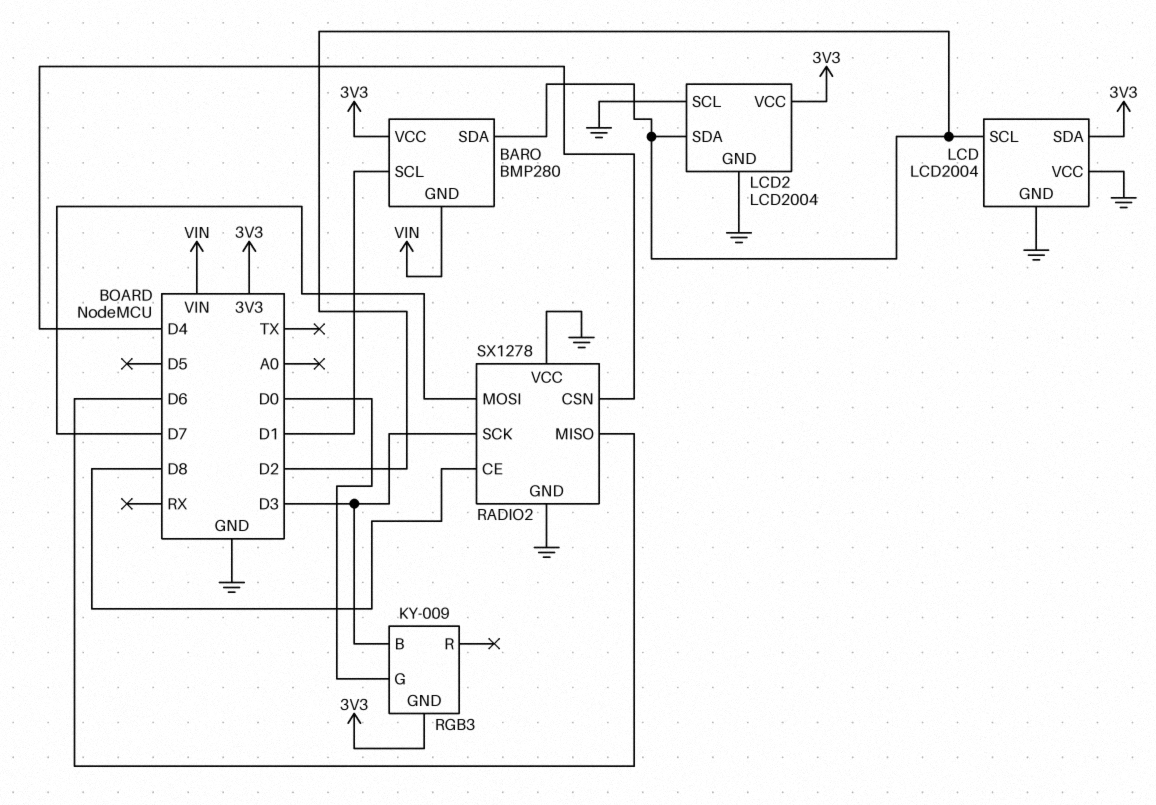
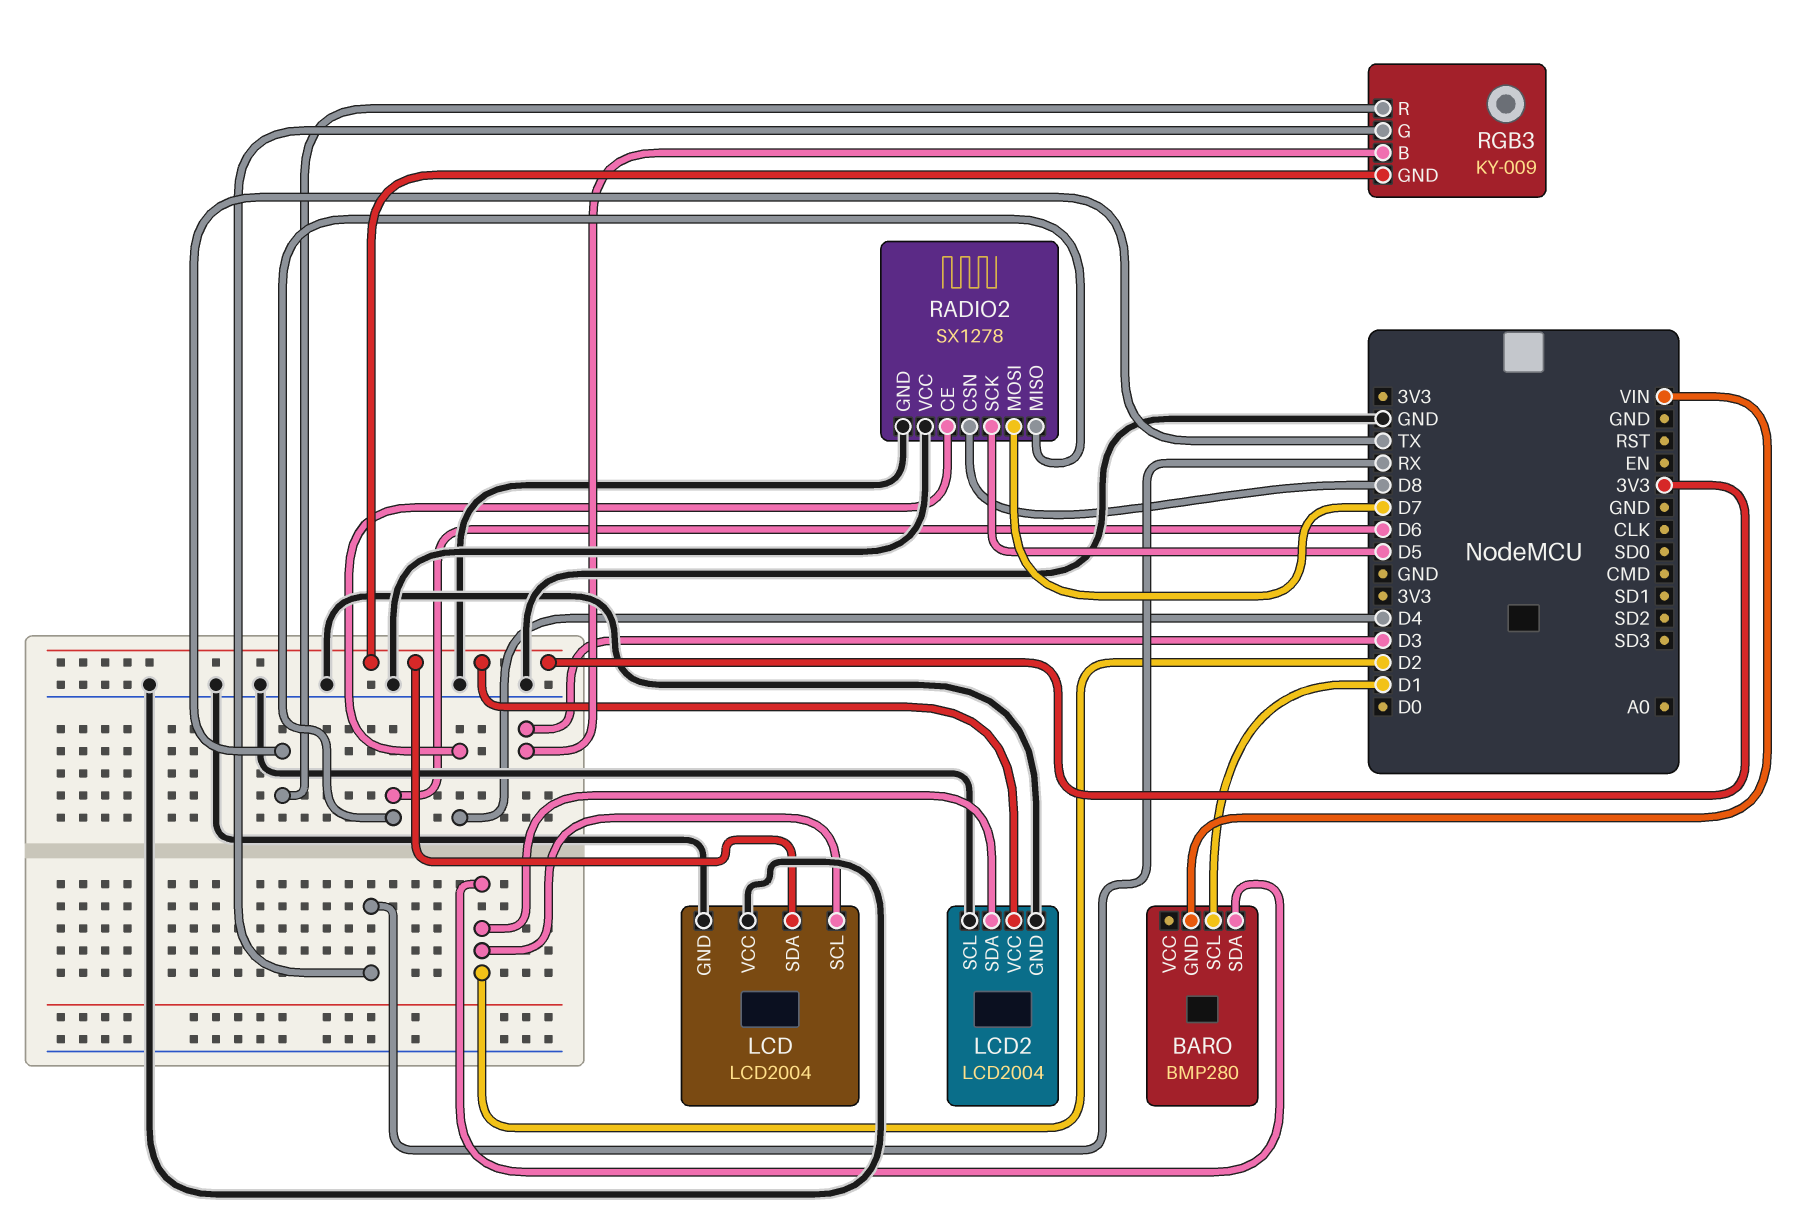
BARO pin VCC: 3V3 -> none
RADIO2 pin CE: D8 -> D4
RADIO2 pin CSN: D4 -> D8
RADIO2 pin SCK: D3 -> D5
RGB3 pin G: D0 -> RX
RGB3 pin R: none -> TX

